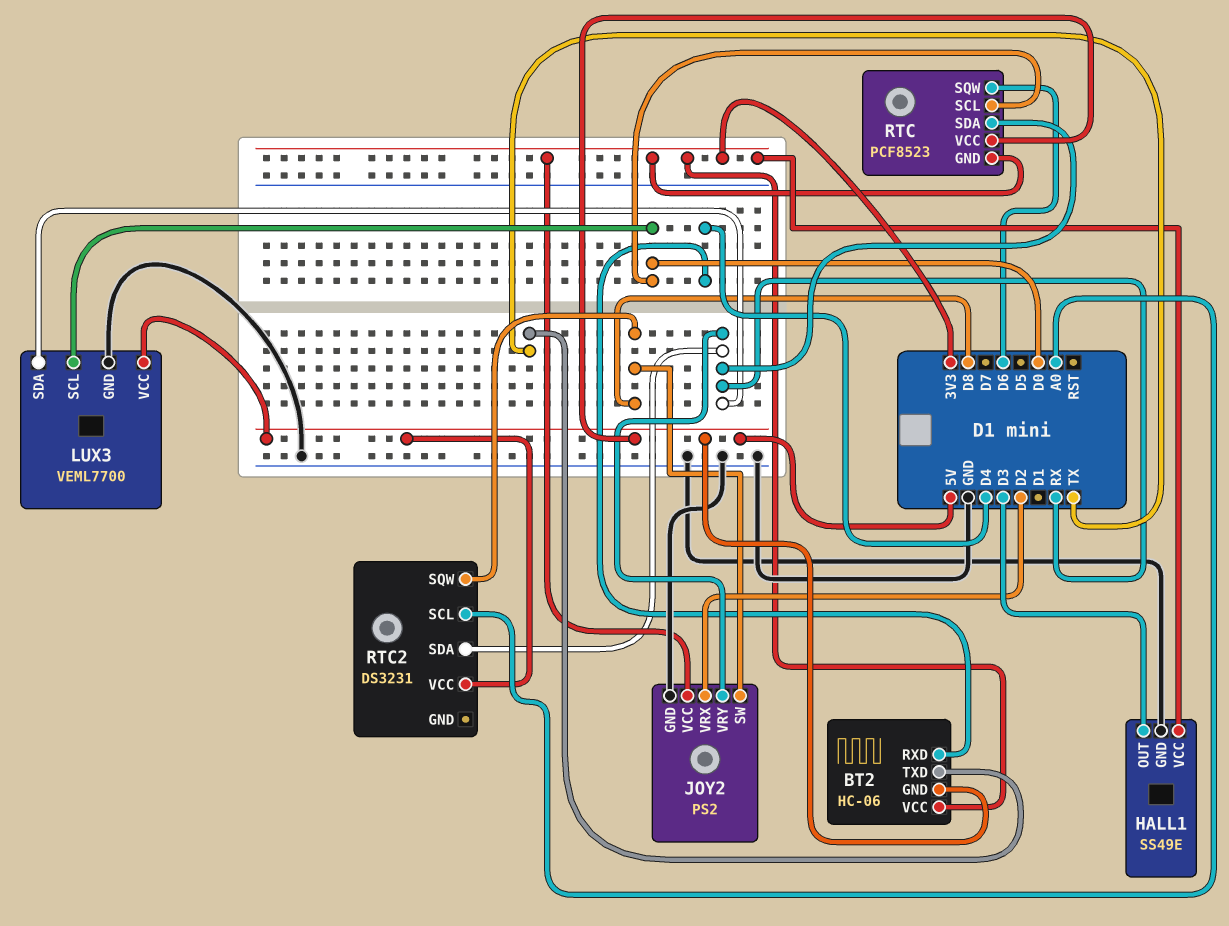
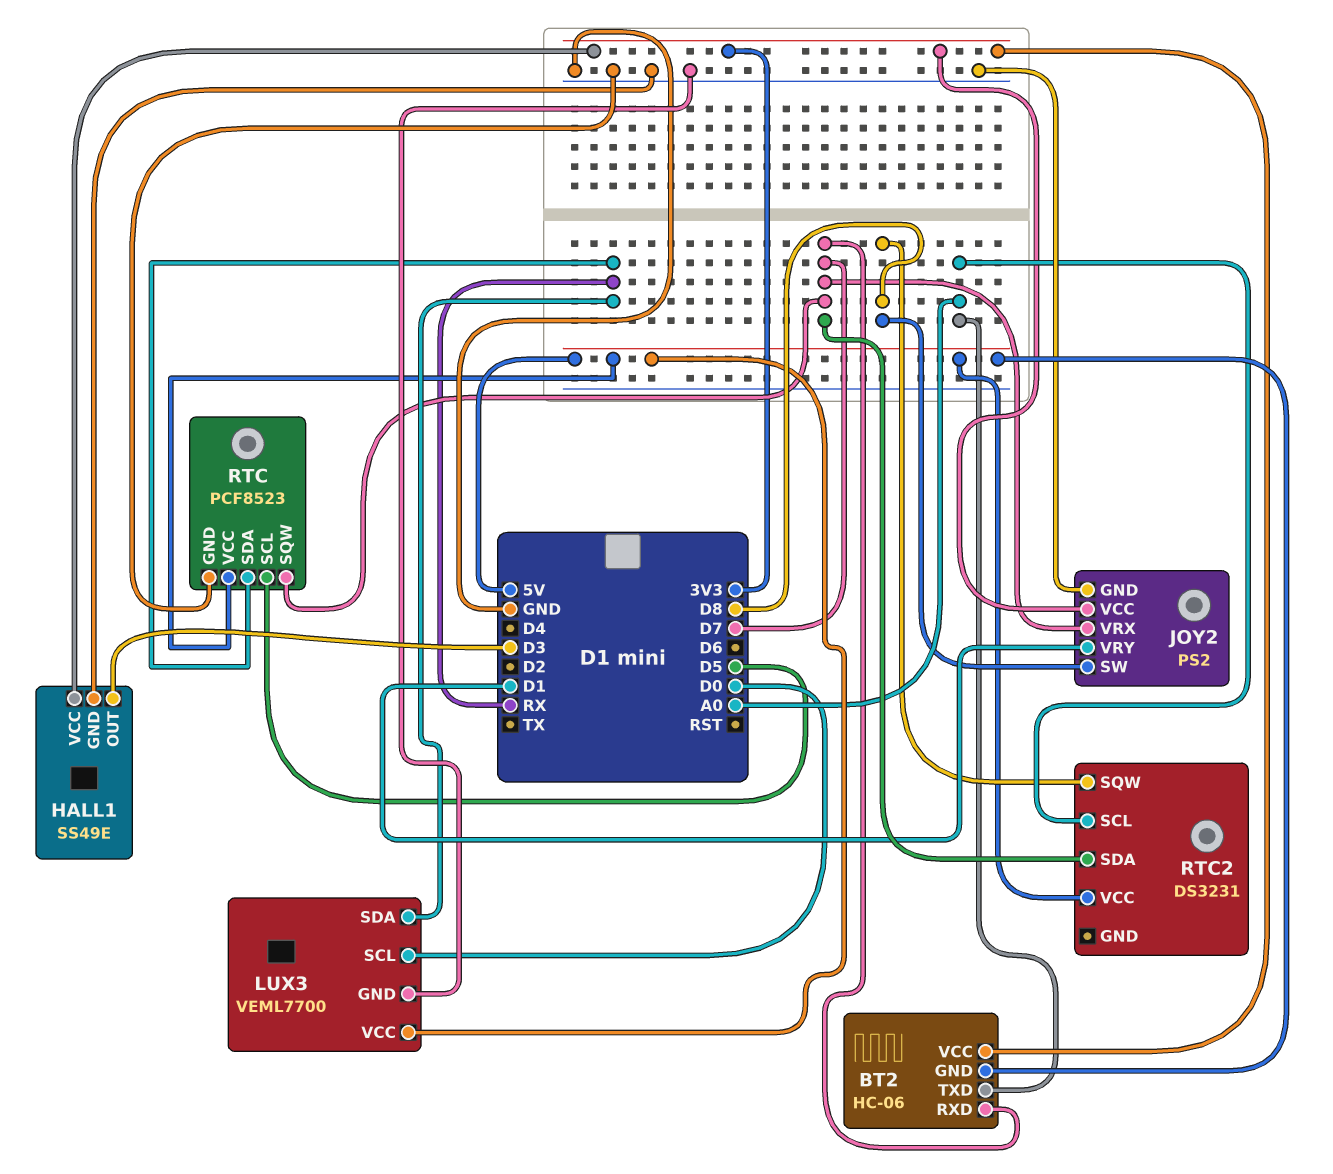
BT2 pin RXD: D4 -> D7
BT2 pin TXD: TX -> A0
JOY2 pin VRX: D2 -> D7
JOY2 pin VRY: RX -> D1
RTC pin GND: 3V3 -> GND
RTC pin SCL: D0 -> D5
RTC pin SQW: D6 -> D7
RTC2 pin SDA: RX -> D7

